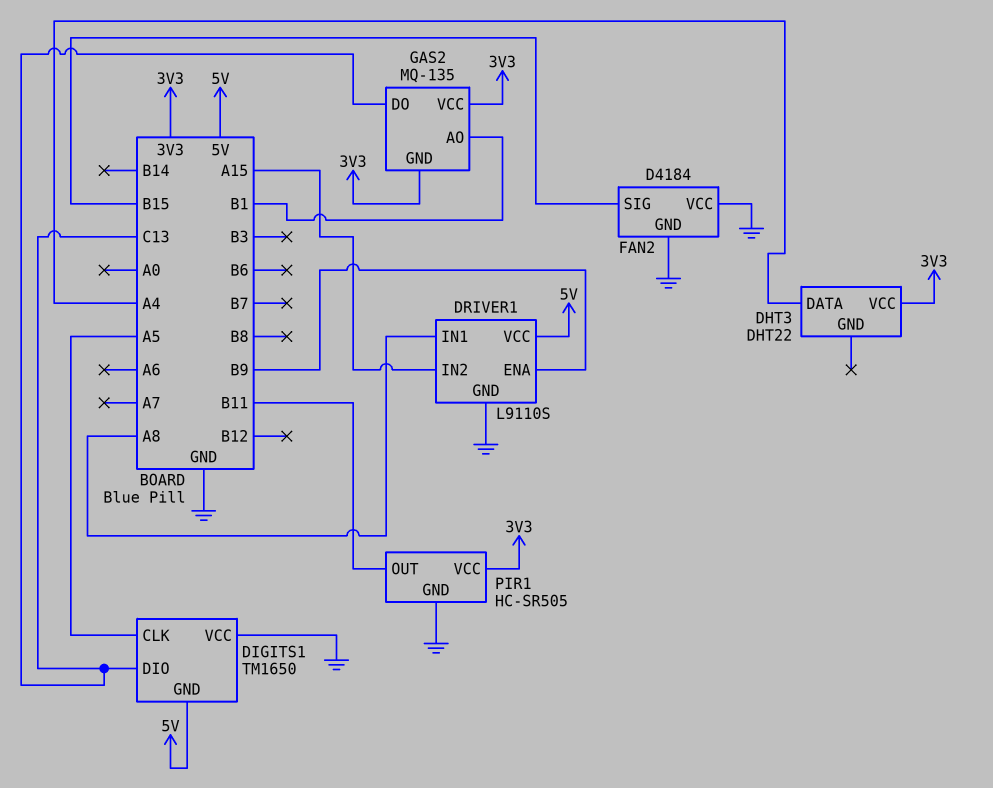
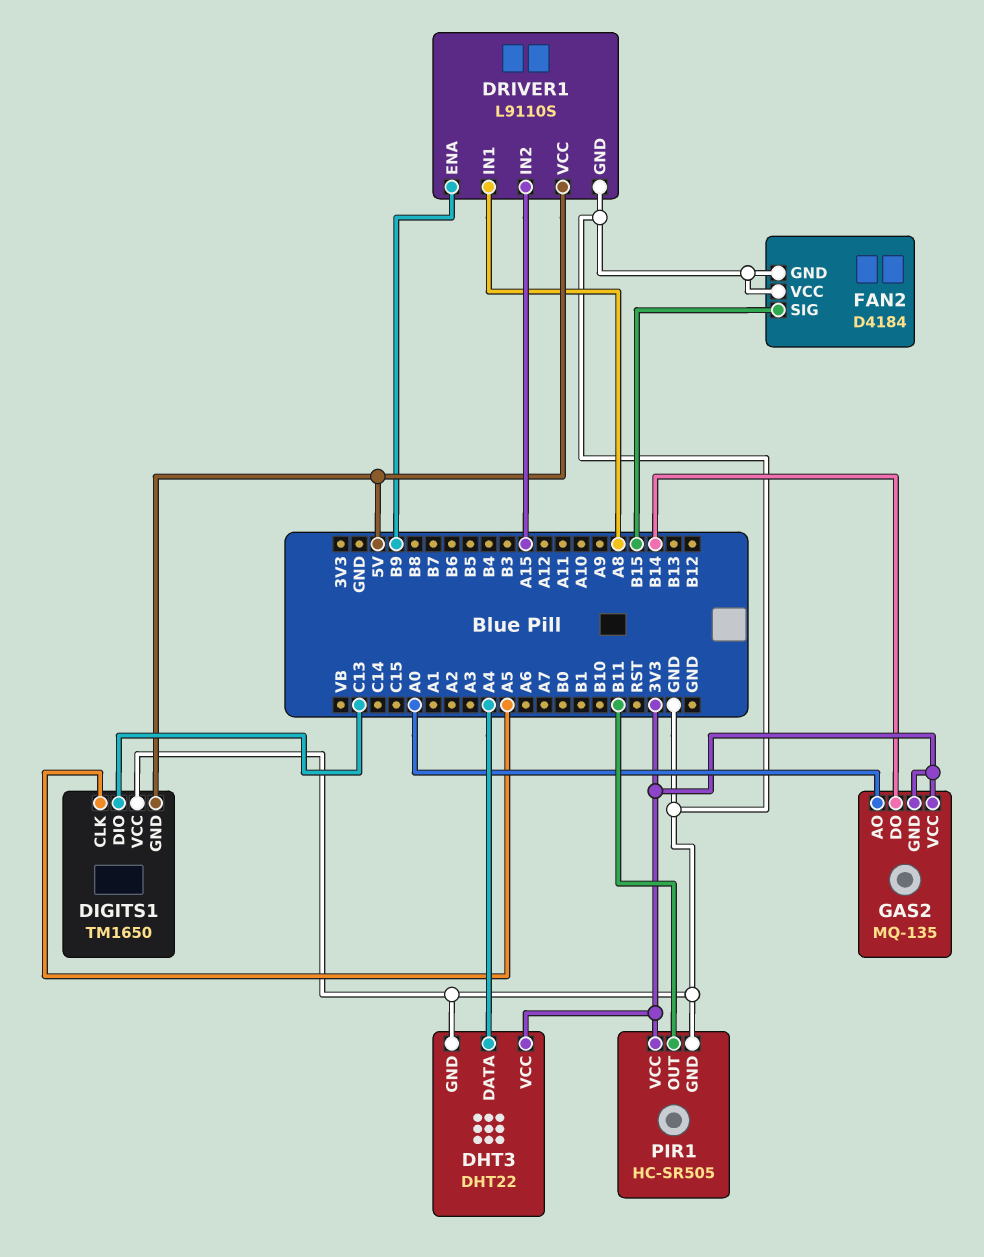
DHT3 pin GND: none -> GND
GAS2 pin AO: B1 -> A0
GAS2 pin DO: C13 -> B14

